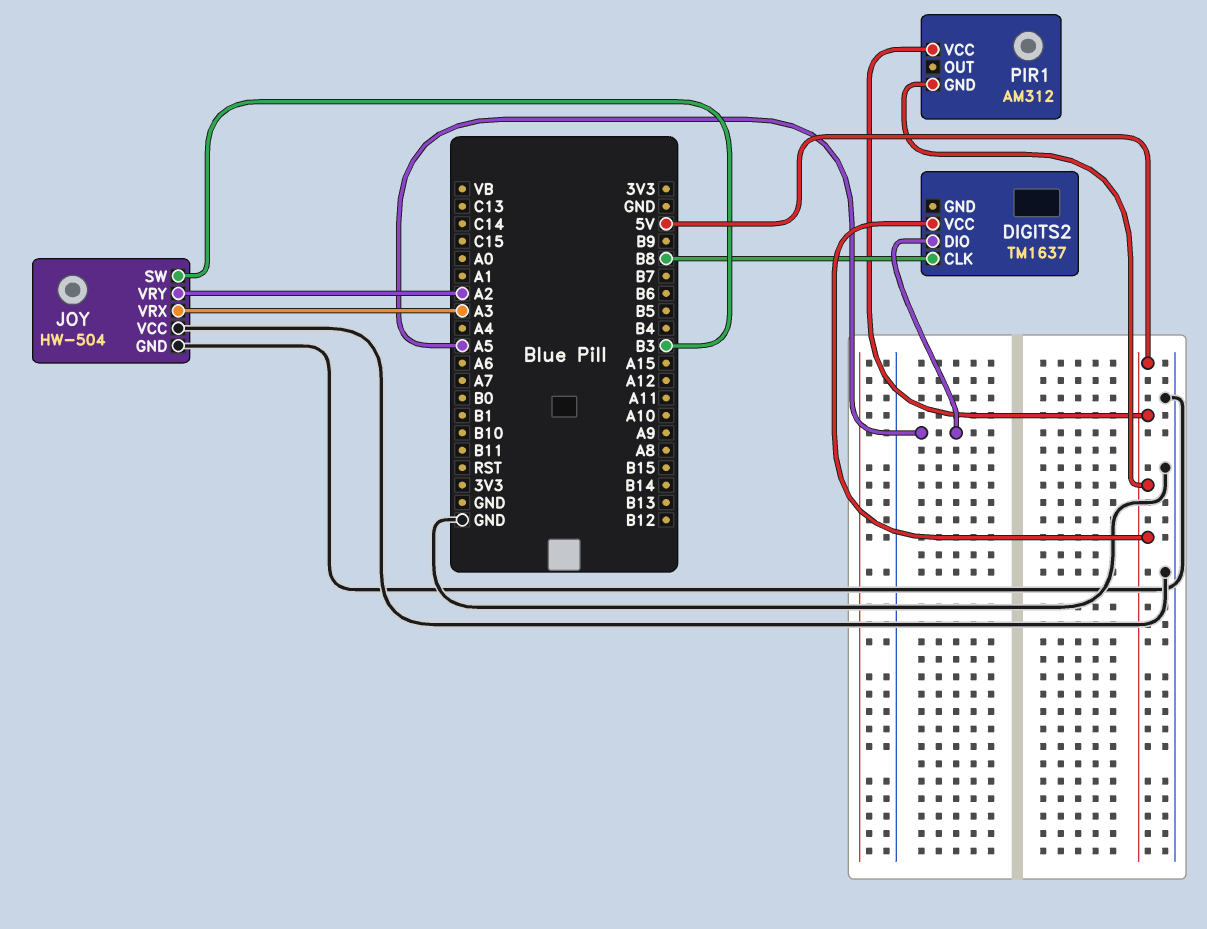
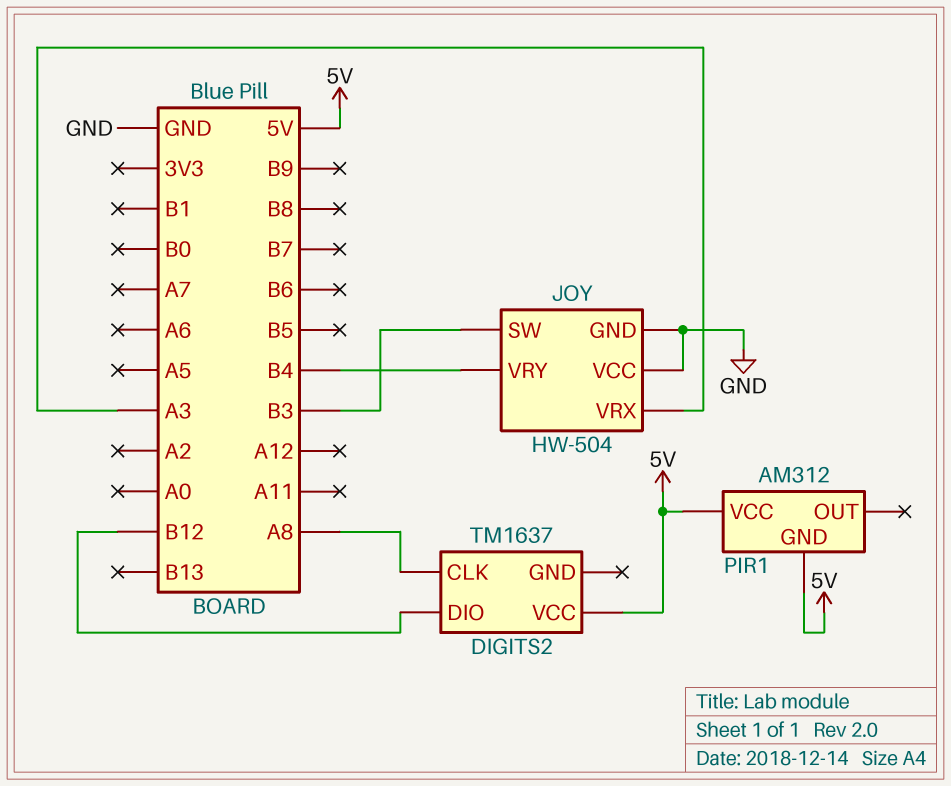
DIGITS2 pin CLK: B8 -> A8
DIGITS2 pin DIO: A5 -> B12
JOY pin VRY: A2 -> B4

